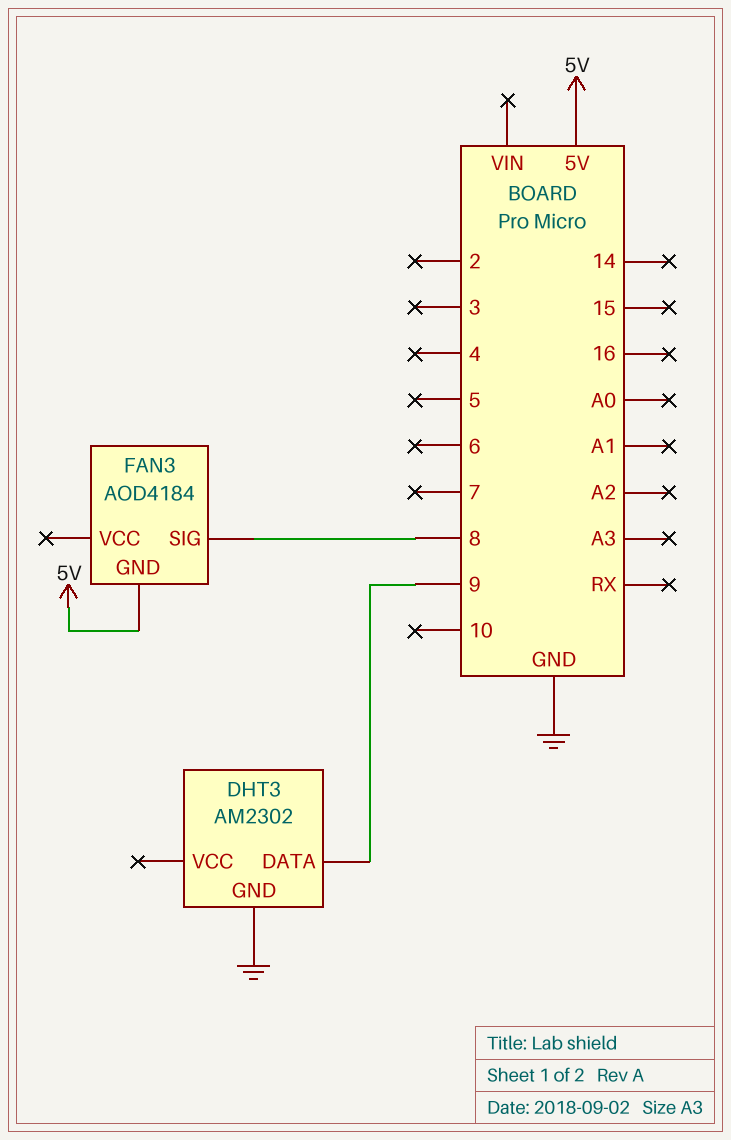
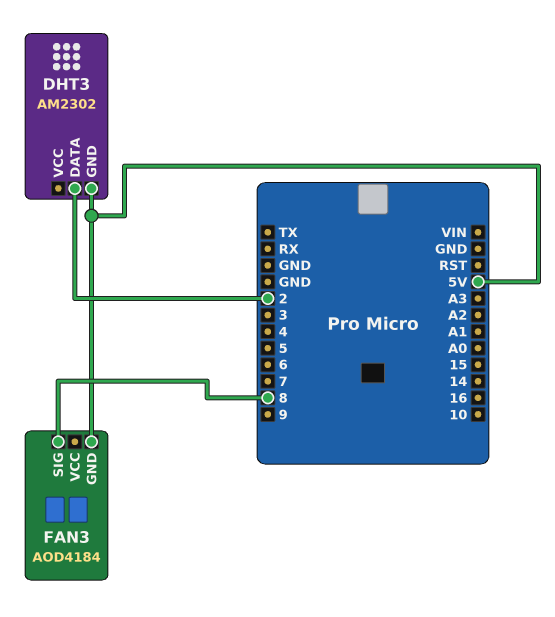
DHT3 pin DATA: 9 -> 2
DHT3 pin GND: GND -> 5V

